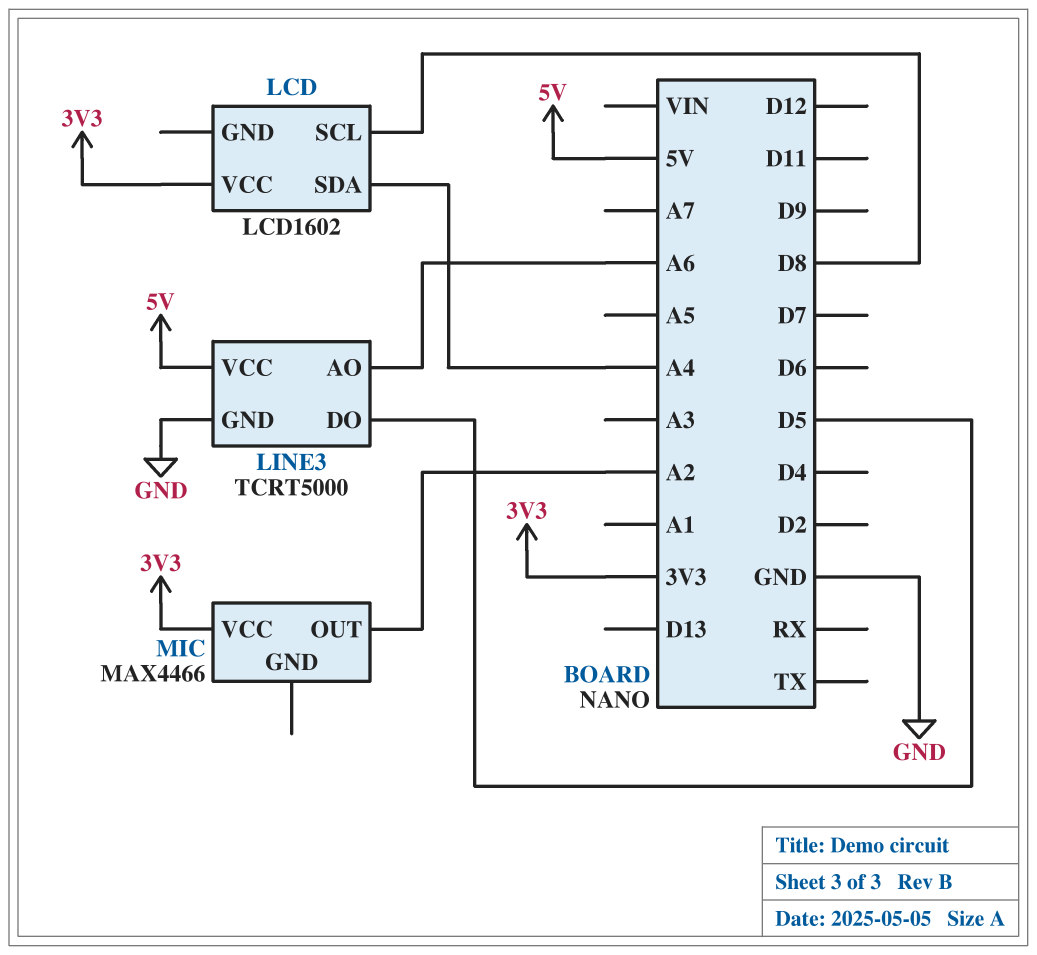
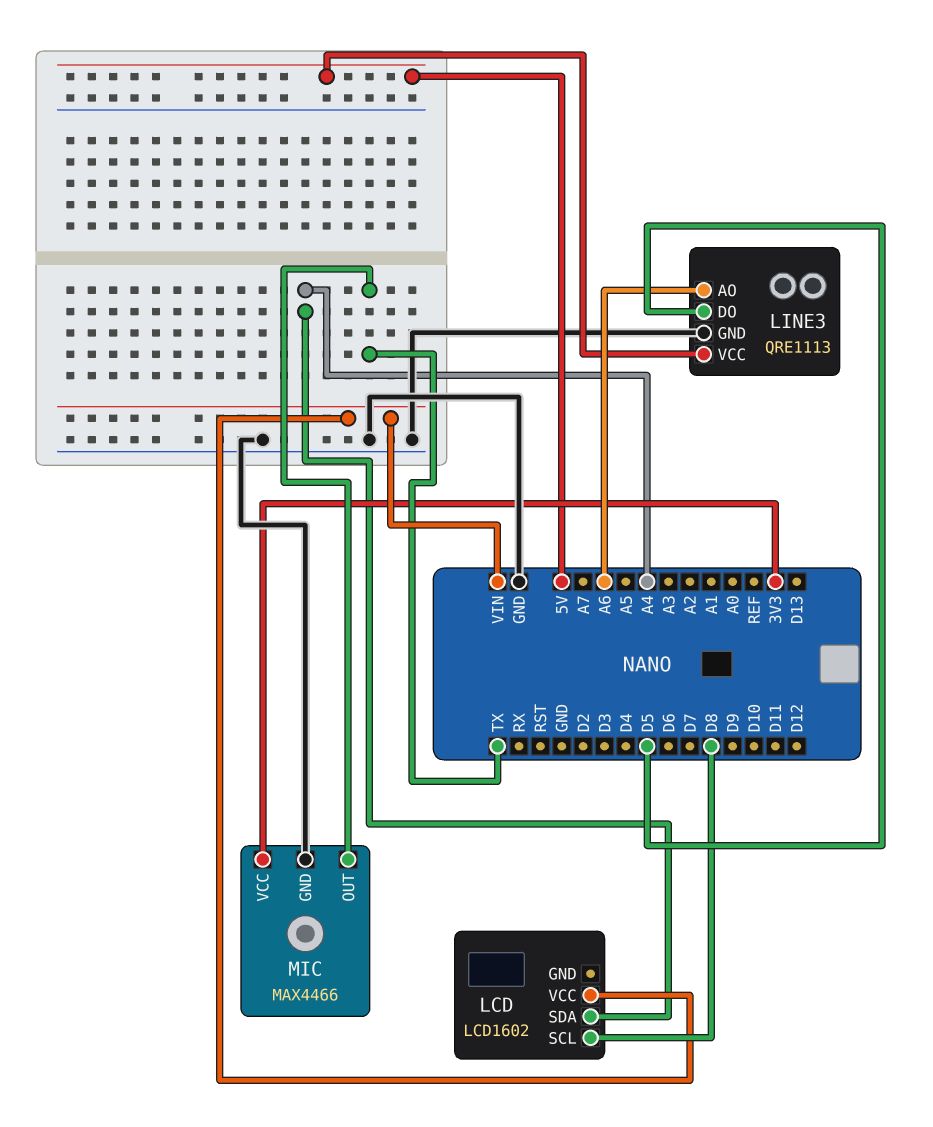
LCD pin VCC: 3V3 -> VIN
LINE3: TCRT5000 -> QRE1113
MIC pin GND: none -> GND
MIC pin OUT: A2 -> TX

